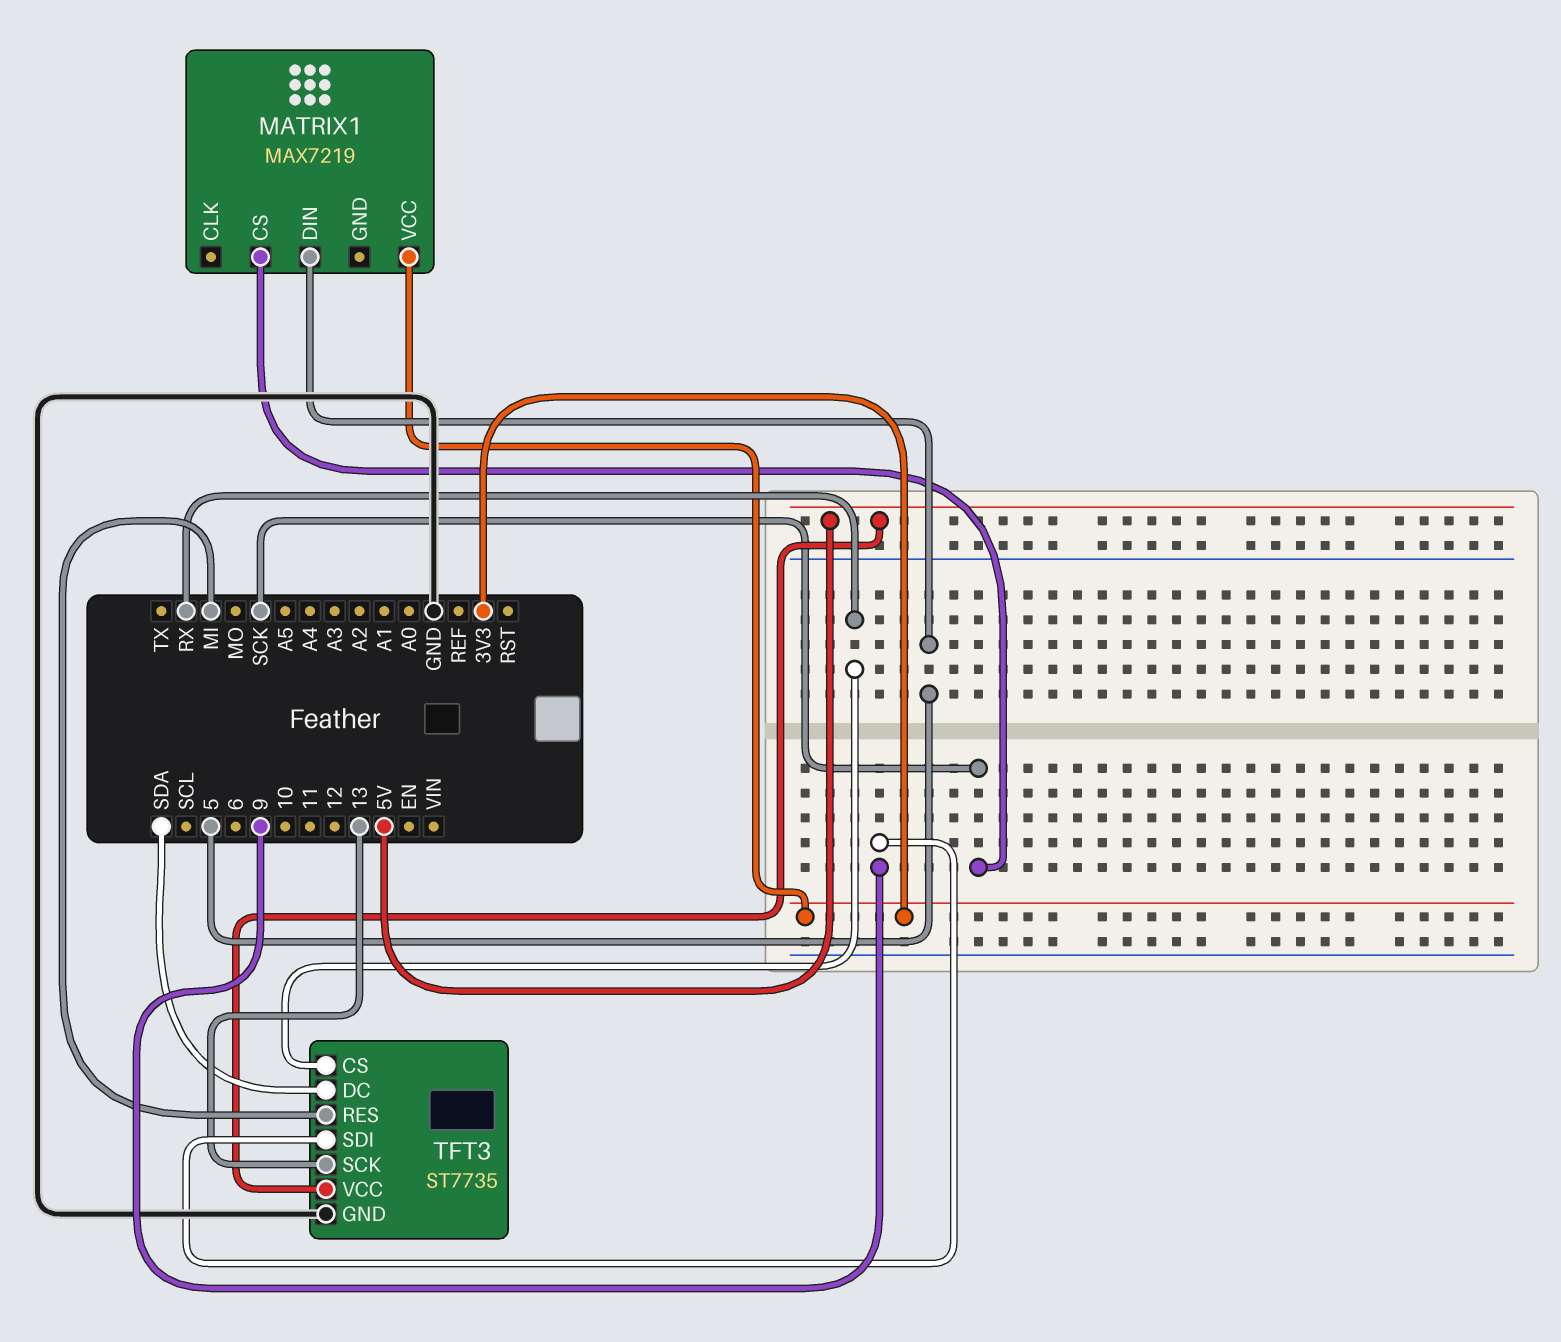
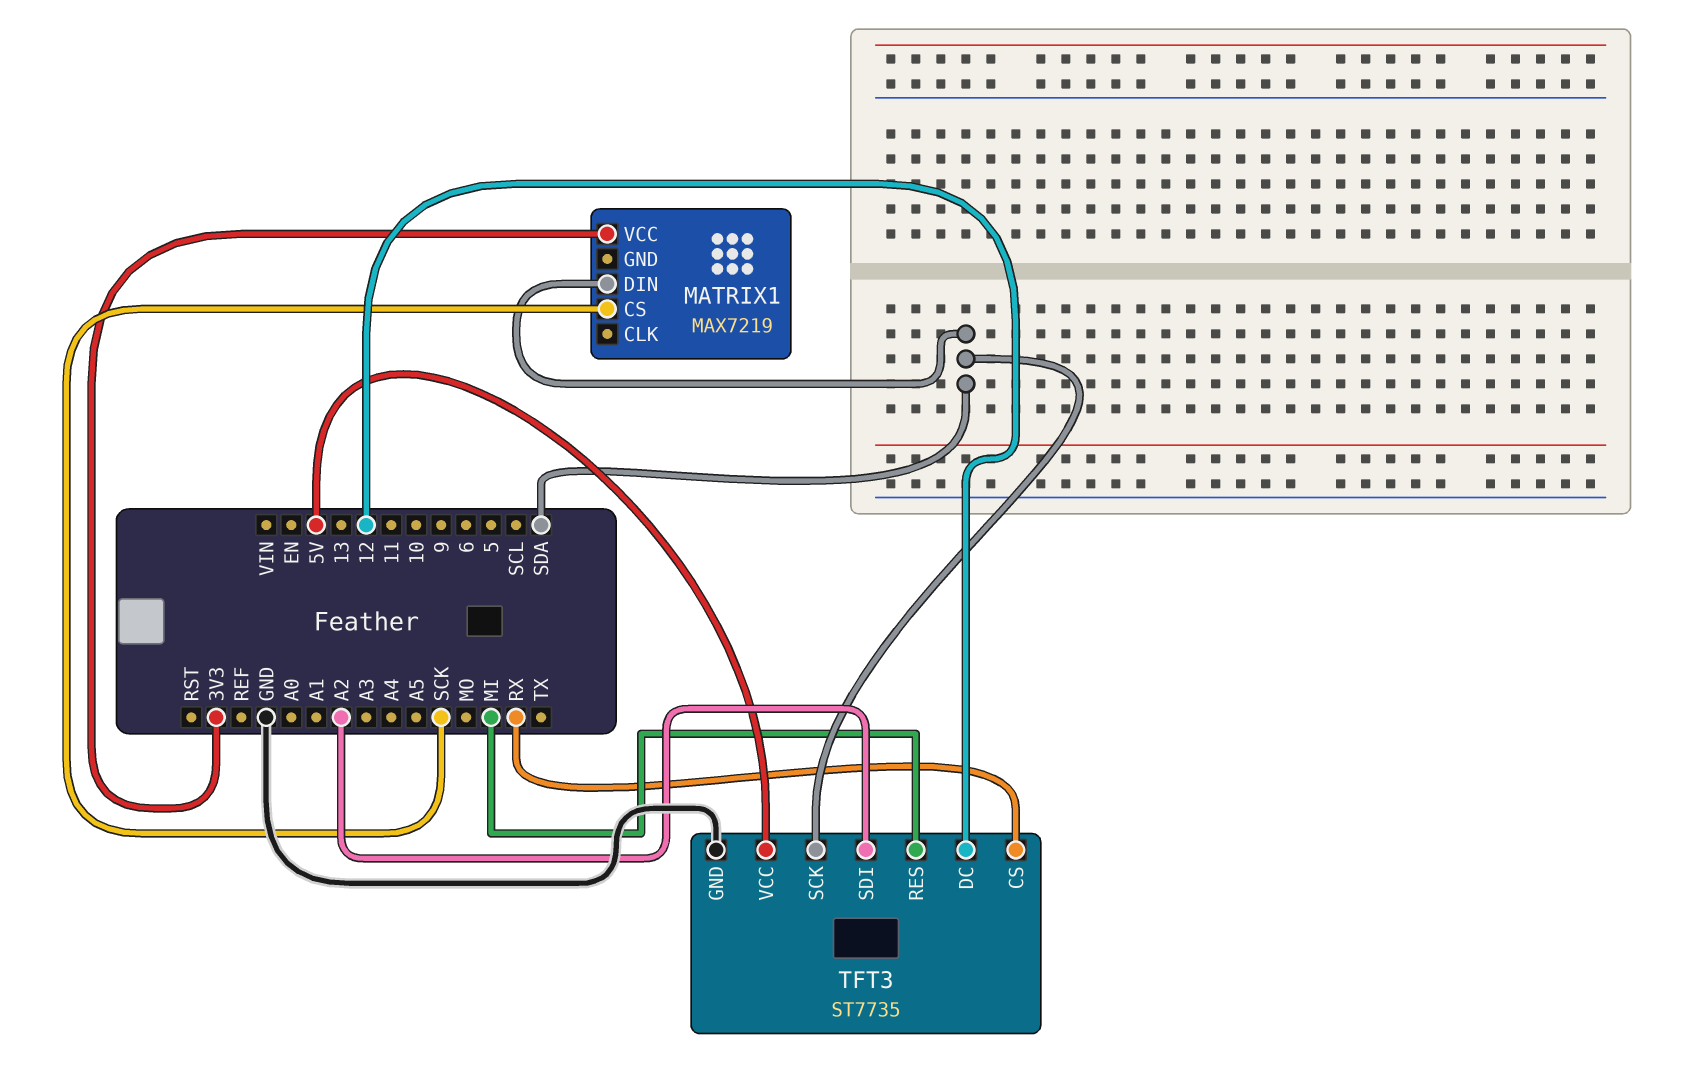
MATRIX1 pin DIN: 5 -> SDA
TFT3 pin DC: SDA -> 12
TFT3 pin SCK: 13 -> SDA
TFT3 pin SDI: 9 -> A2

